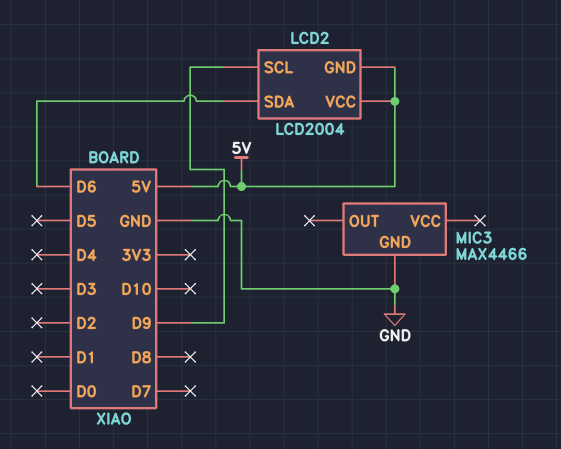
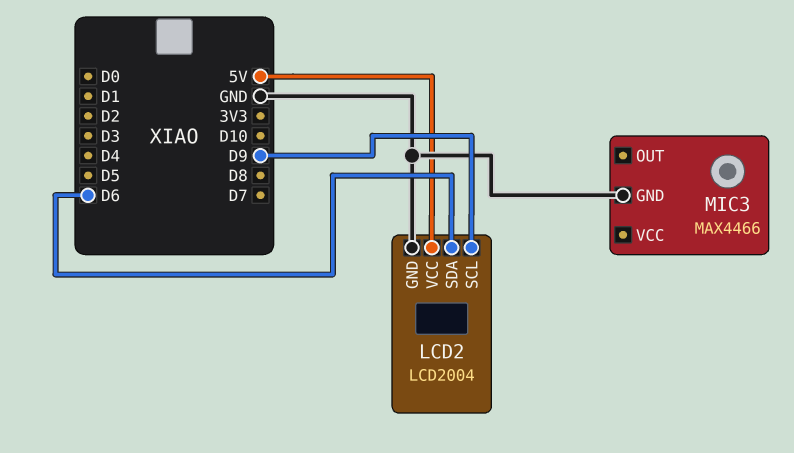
LCD2 pin GND: 5V -> GND

